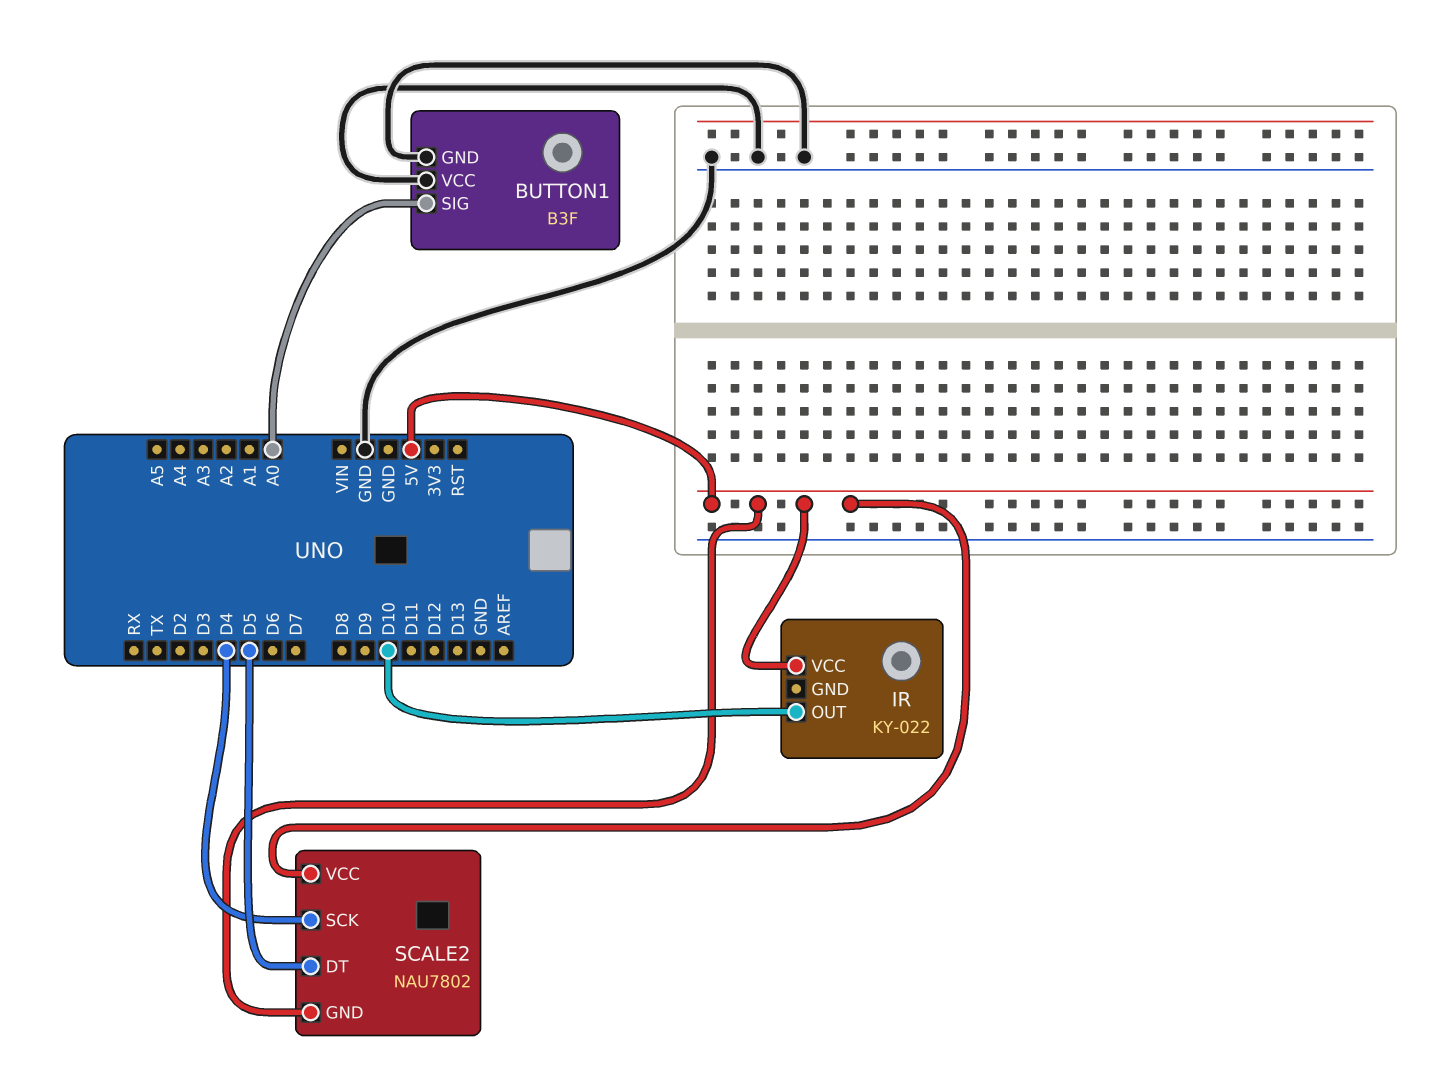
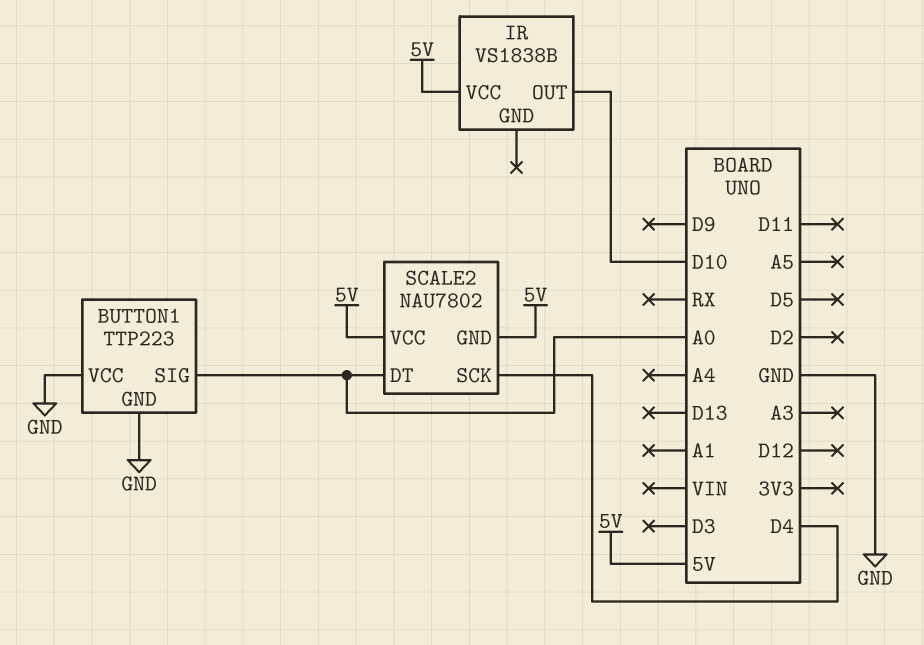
BUTTON1: B3F -> TTP223
IR: KY-022 -> VS1838B
SCALE2 pin DT: D5 -> A0

